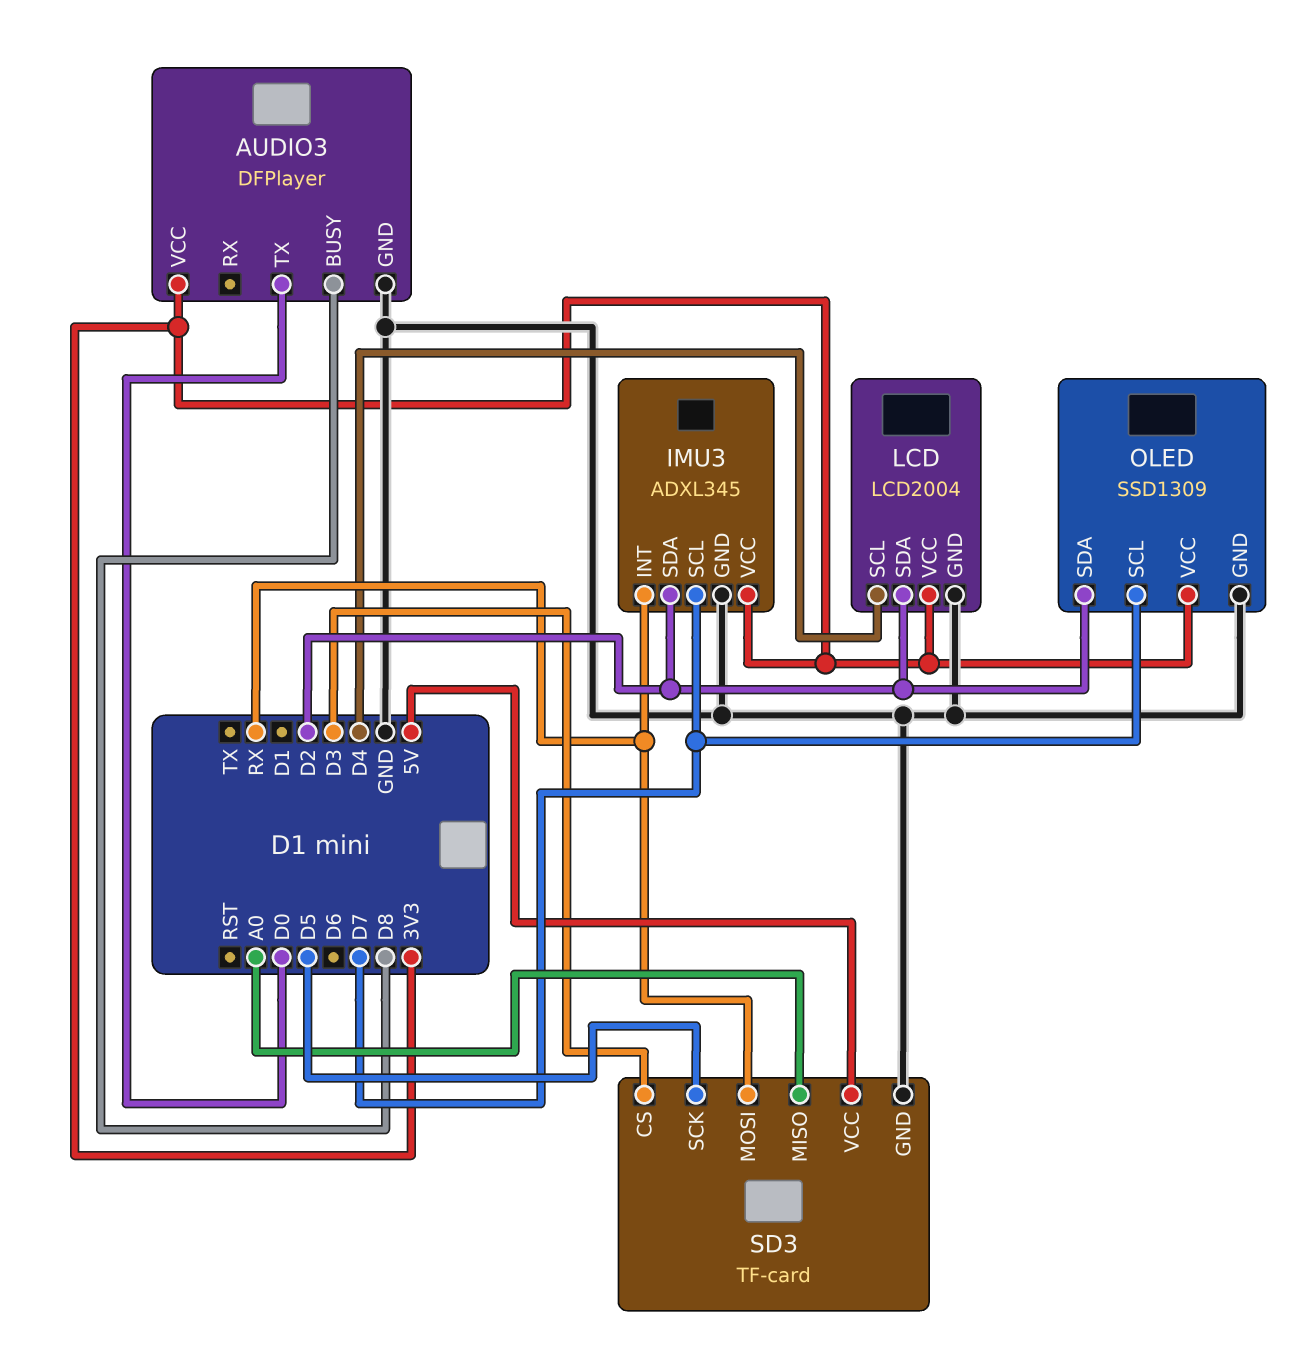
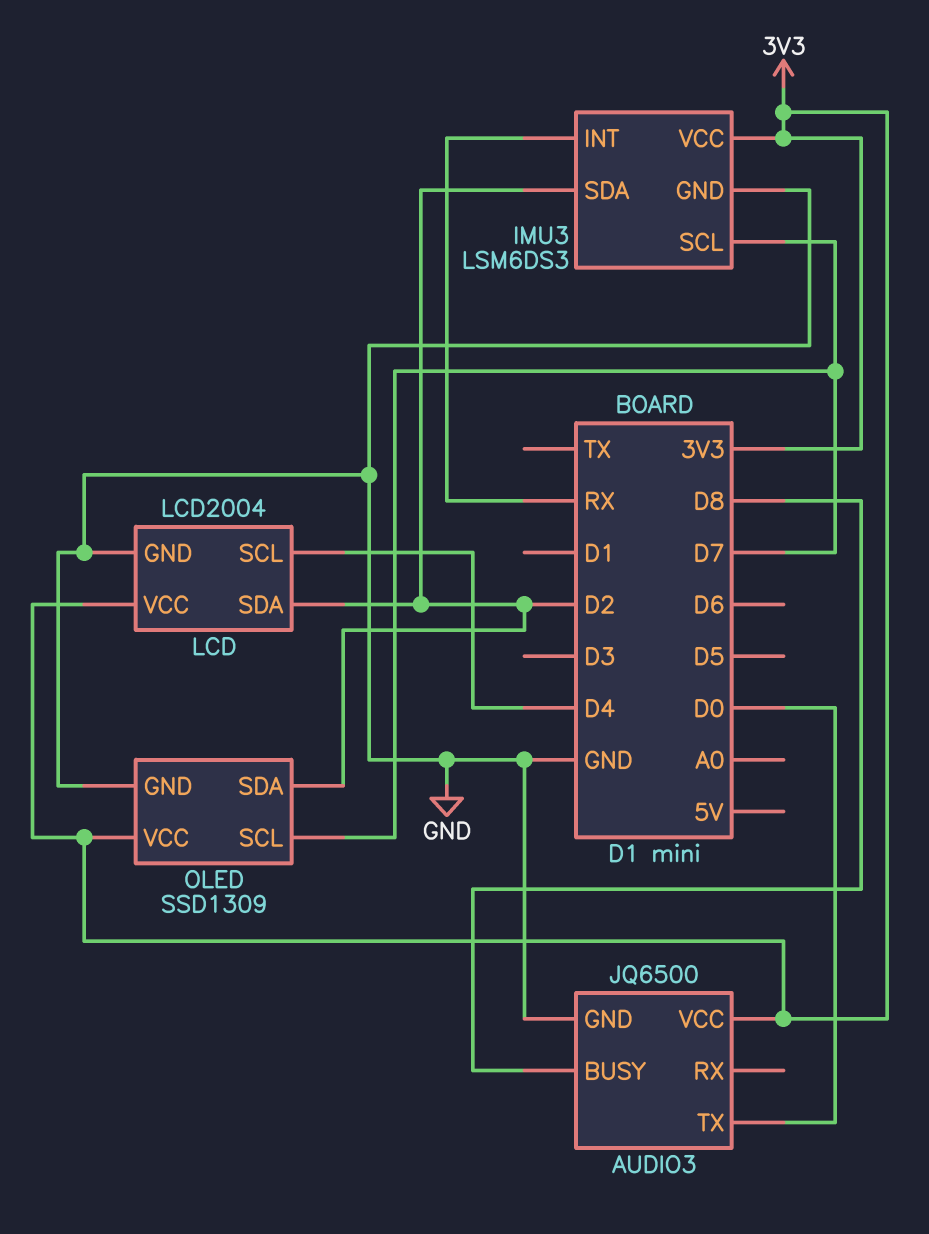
AUDIO3: DFPlayer -> JQ6500
IMU3: ADXL345 -> LSM6DS3
SD3: TF-card -> none
SD3 pin CS: D3 -> none
SD3 pin GND: GND -> none
SD3 pin MISO: A0 -> none
SD3 pin MOSI: RX -> none
SD3 pin SCK: D5 -> none
SD3 pin VCC: 5V -> none

